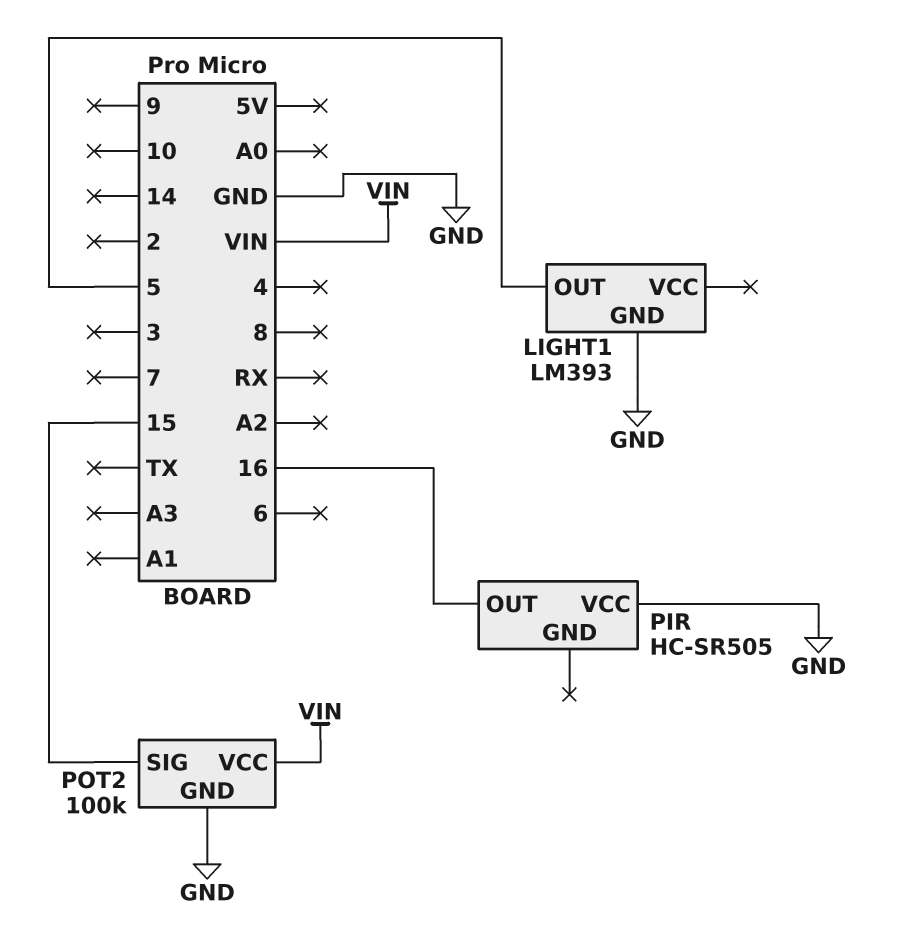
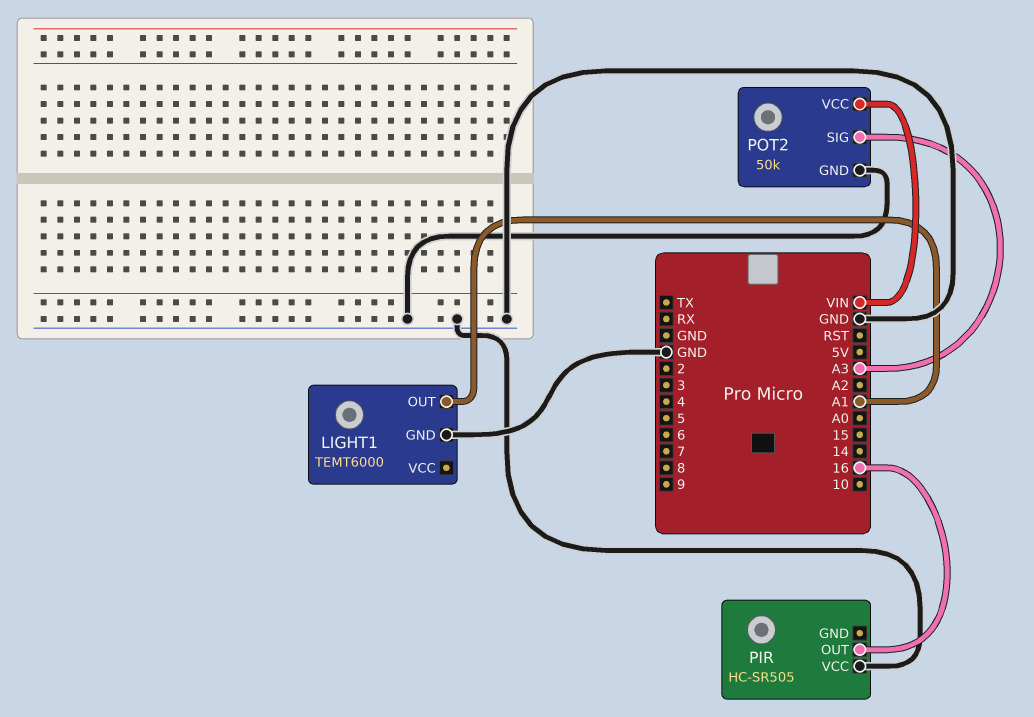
LIGHT1: LM393 -> TEMT6000
LIGHT1 pin OUT: 5 -> A1
POT2: 100k -> 50k
POT2 pin SIG: 15 -> A3

